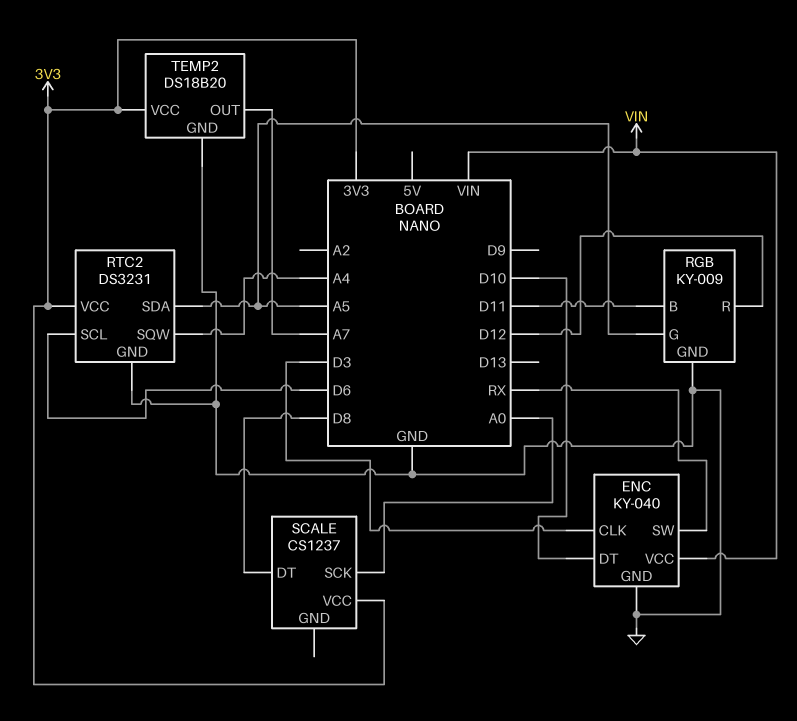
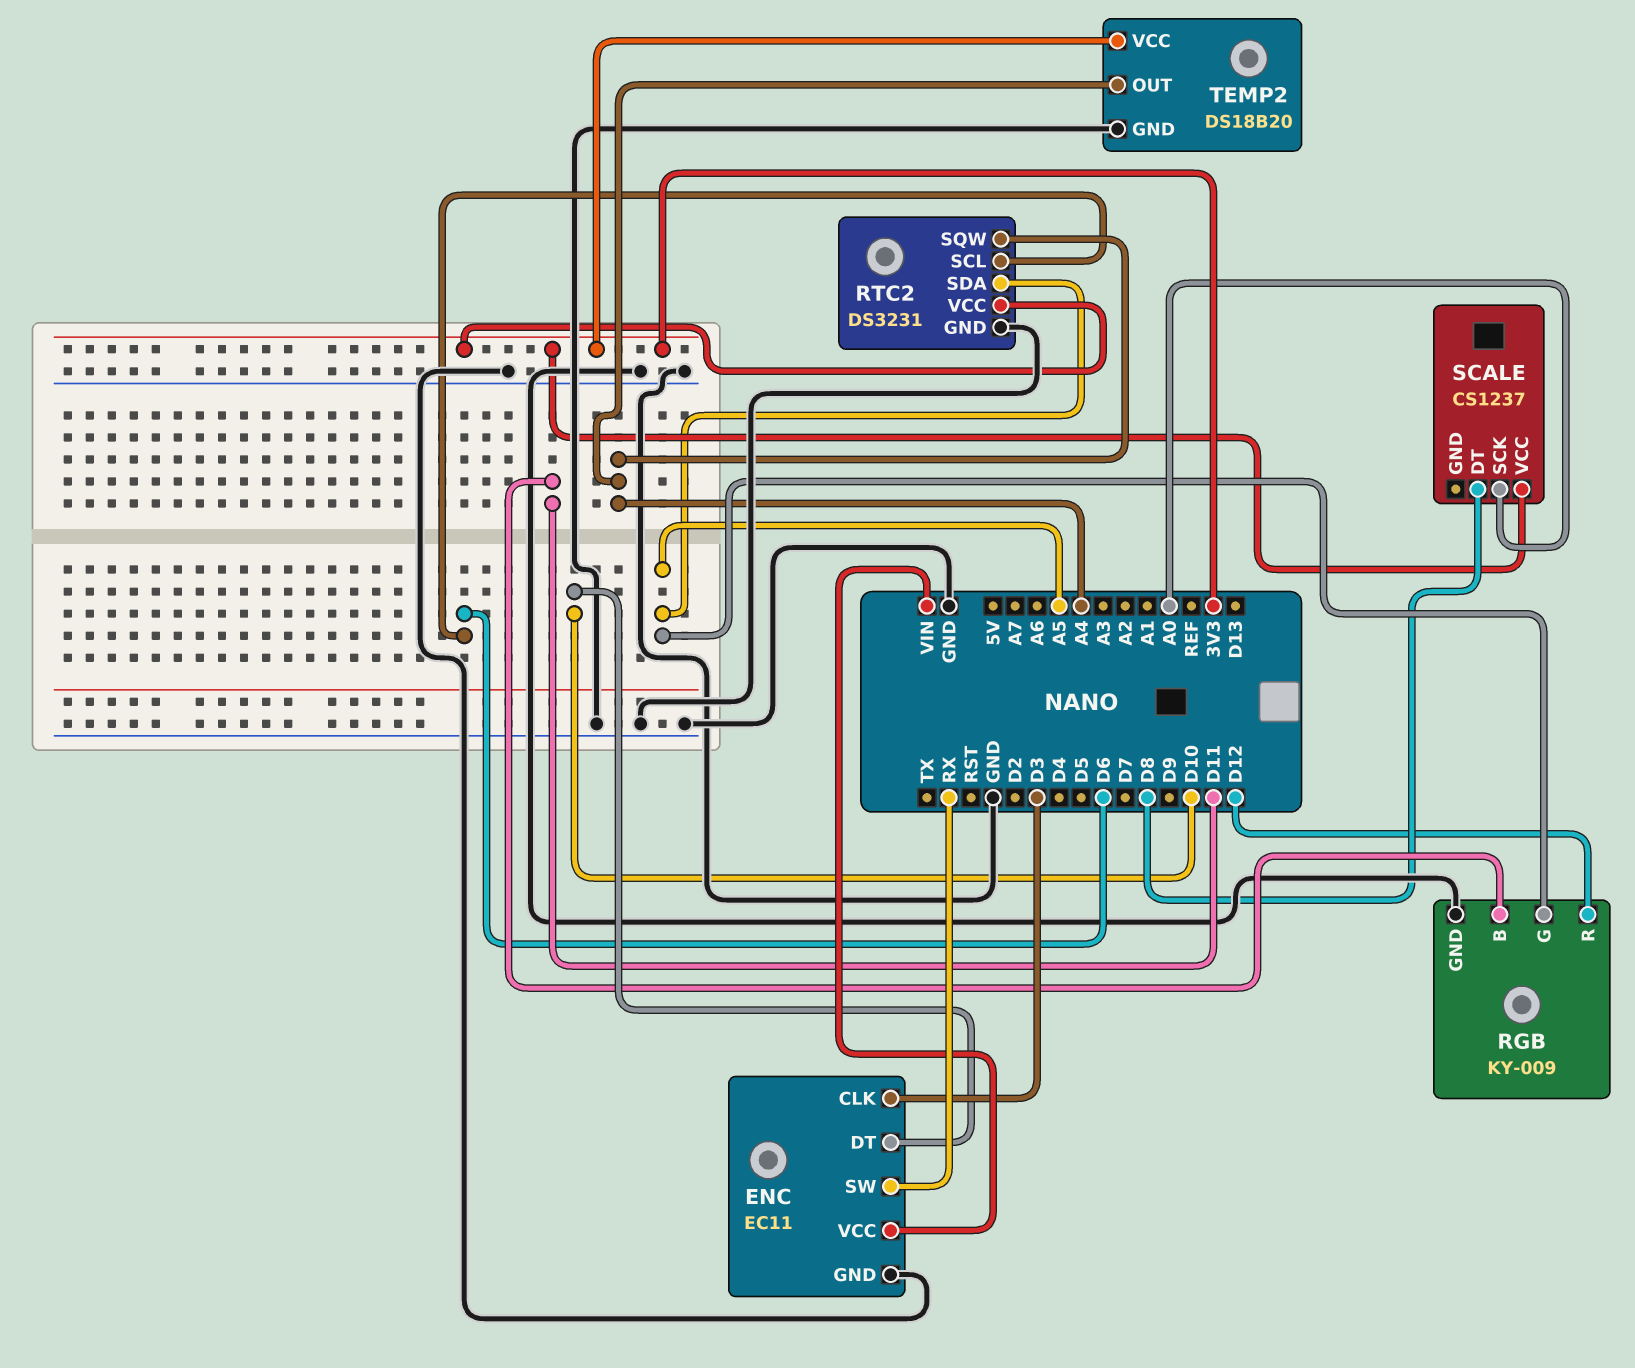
ENC: KY-040 -> EC11
TEMP2 pin OUT: A7 -> A4

